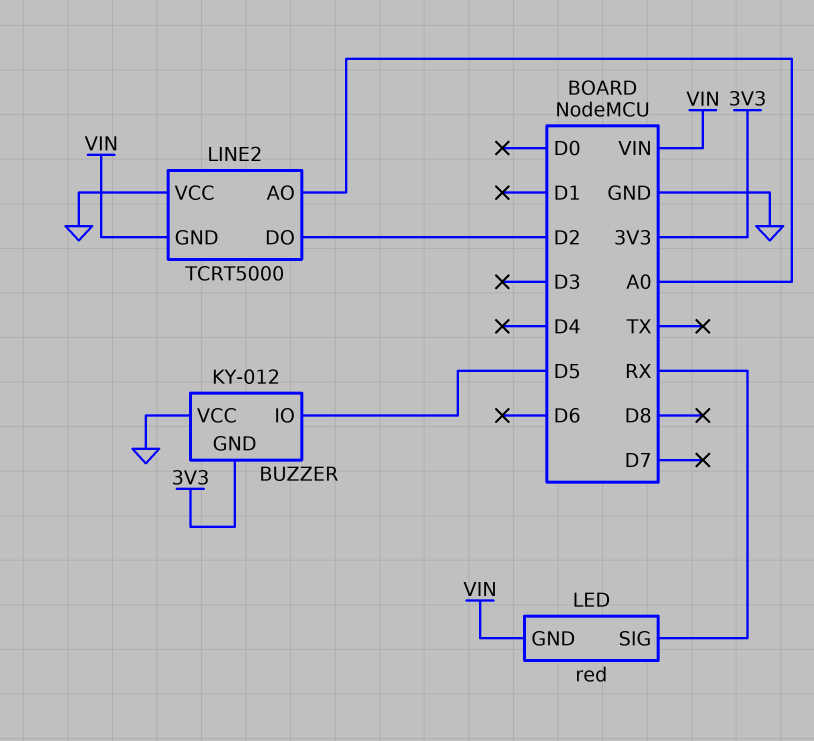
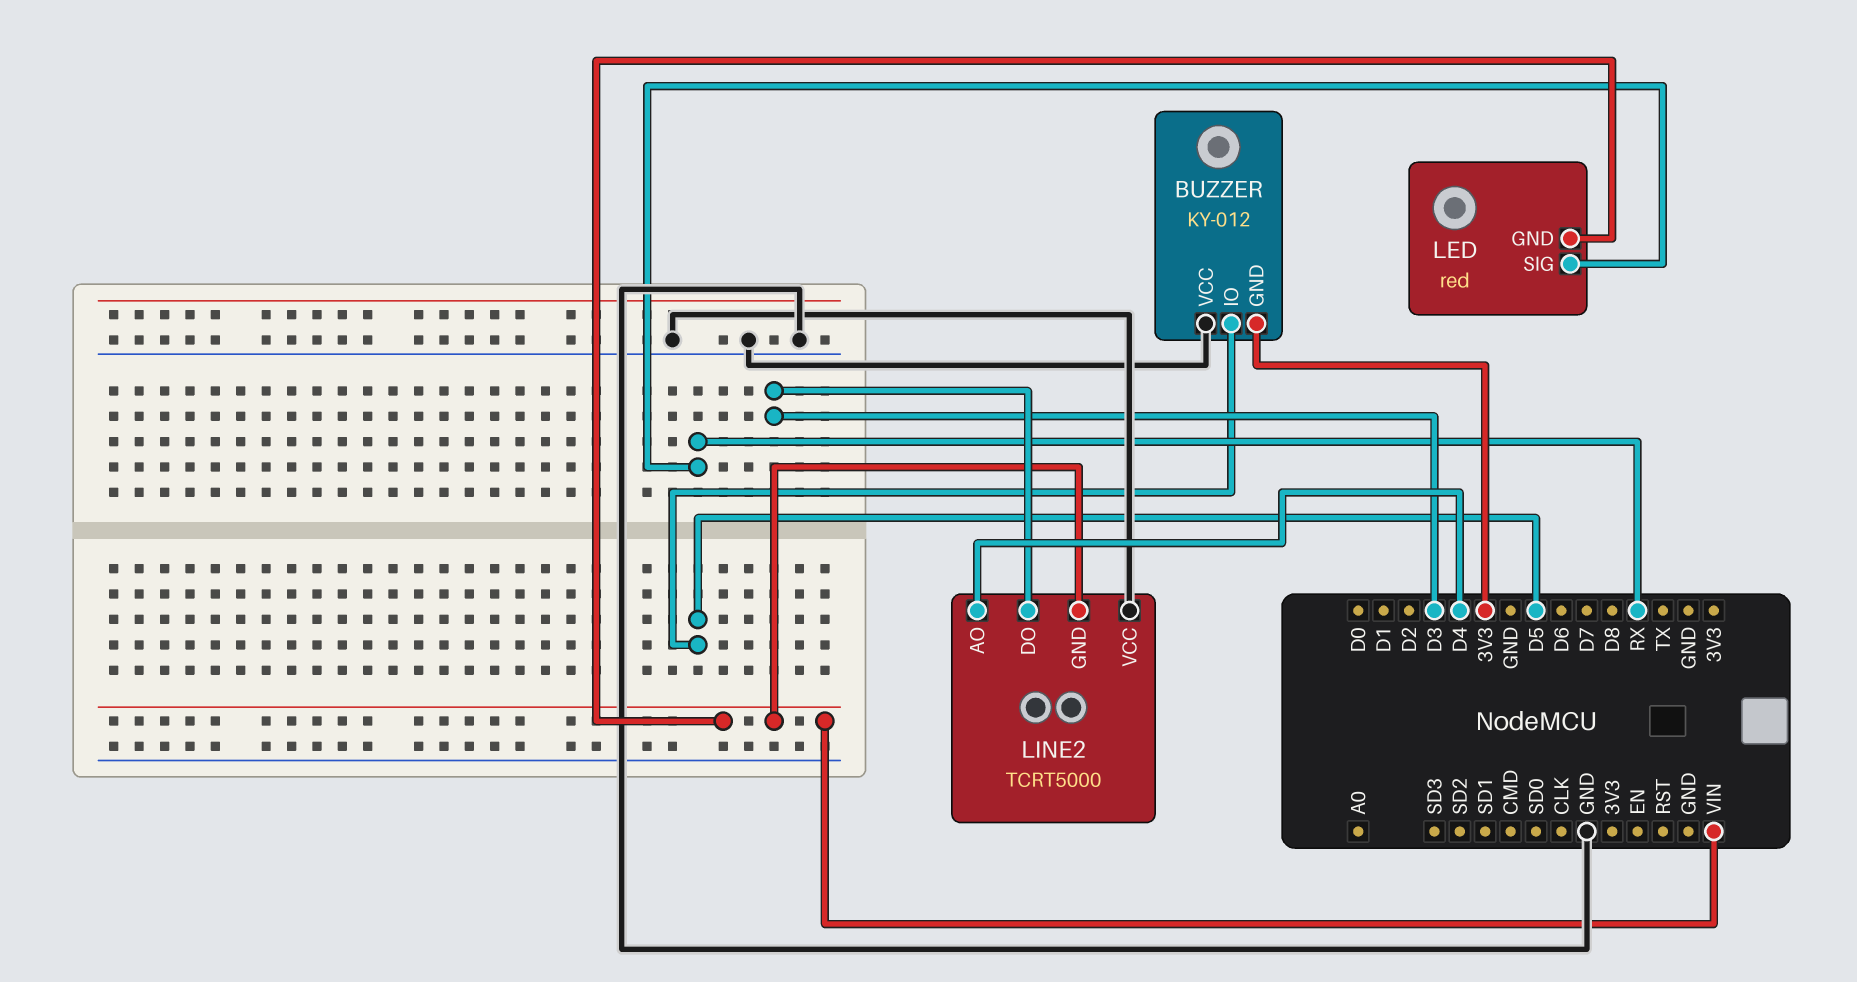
LINE2 pin AO: A0 -> D4
LINE2 pin DO: D2 -> D3

